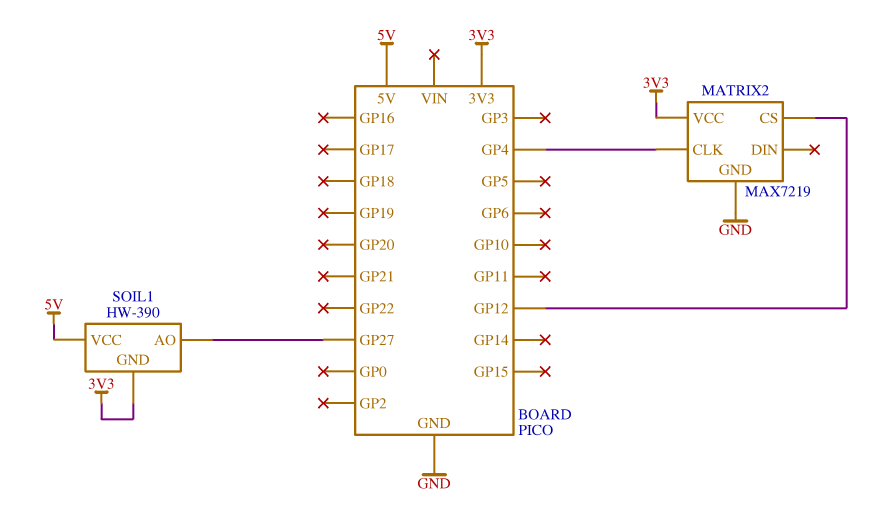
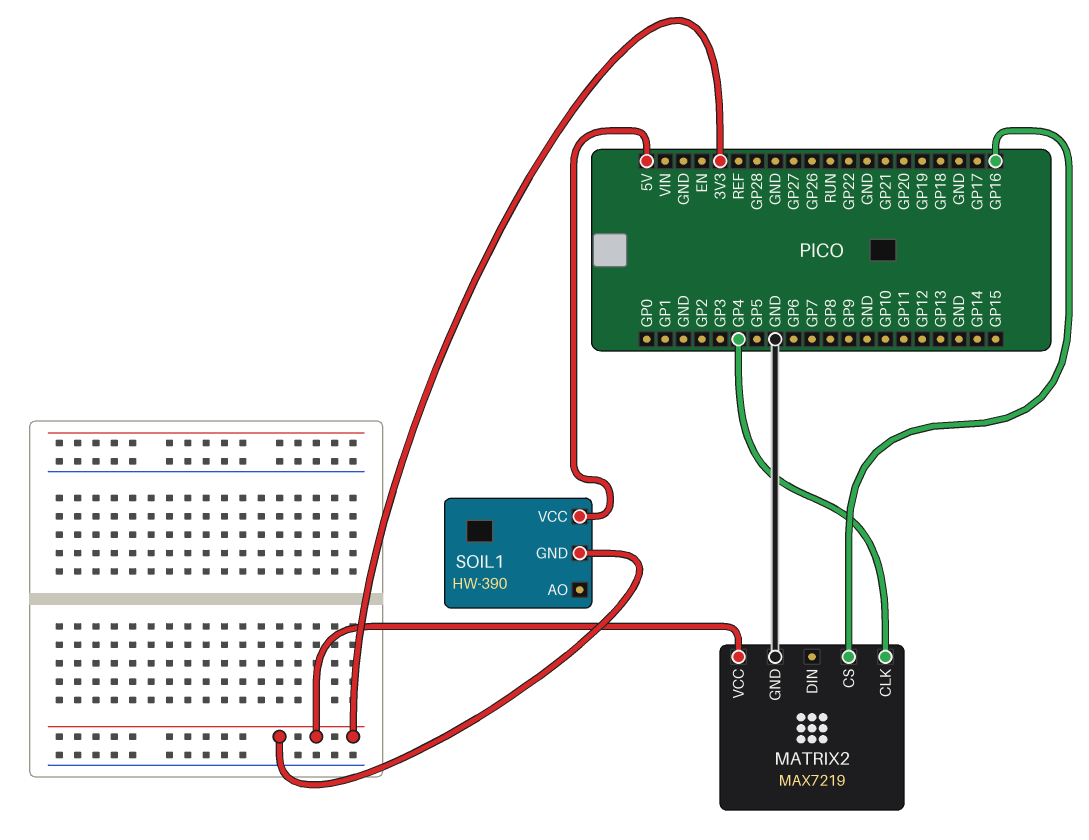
MATRIX2 pin CS: GP12 -> GP16
SOIL1 pin AO: GP27 -> none

